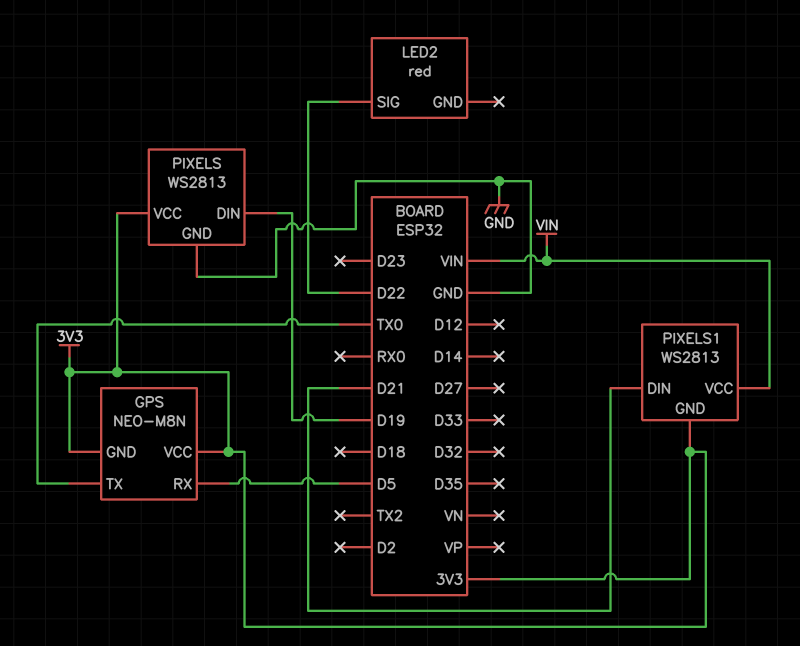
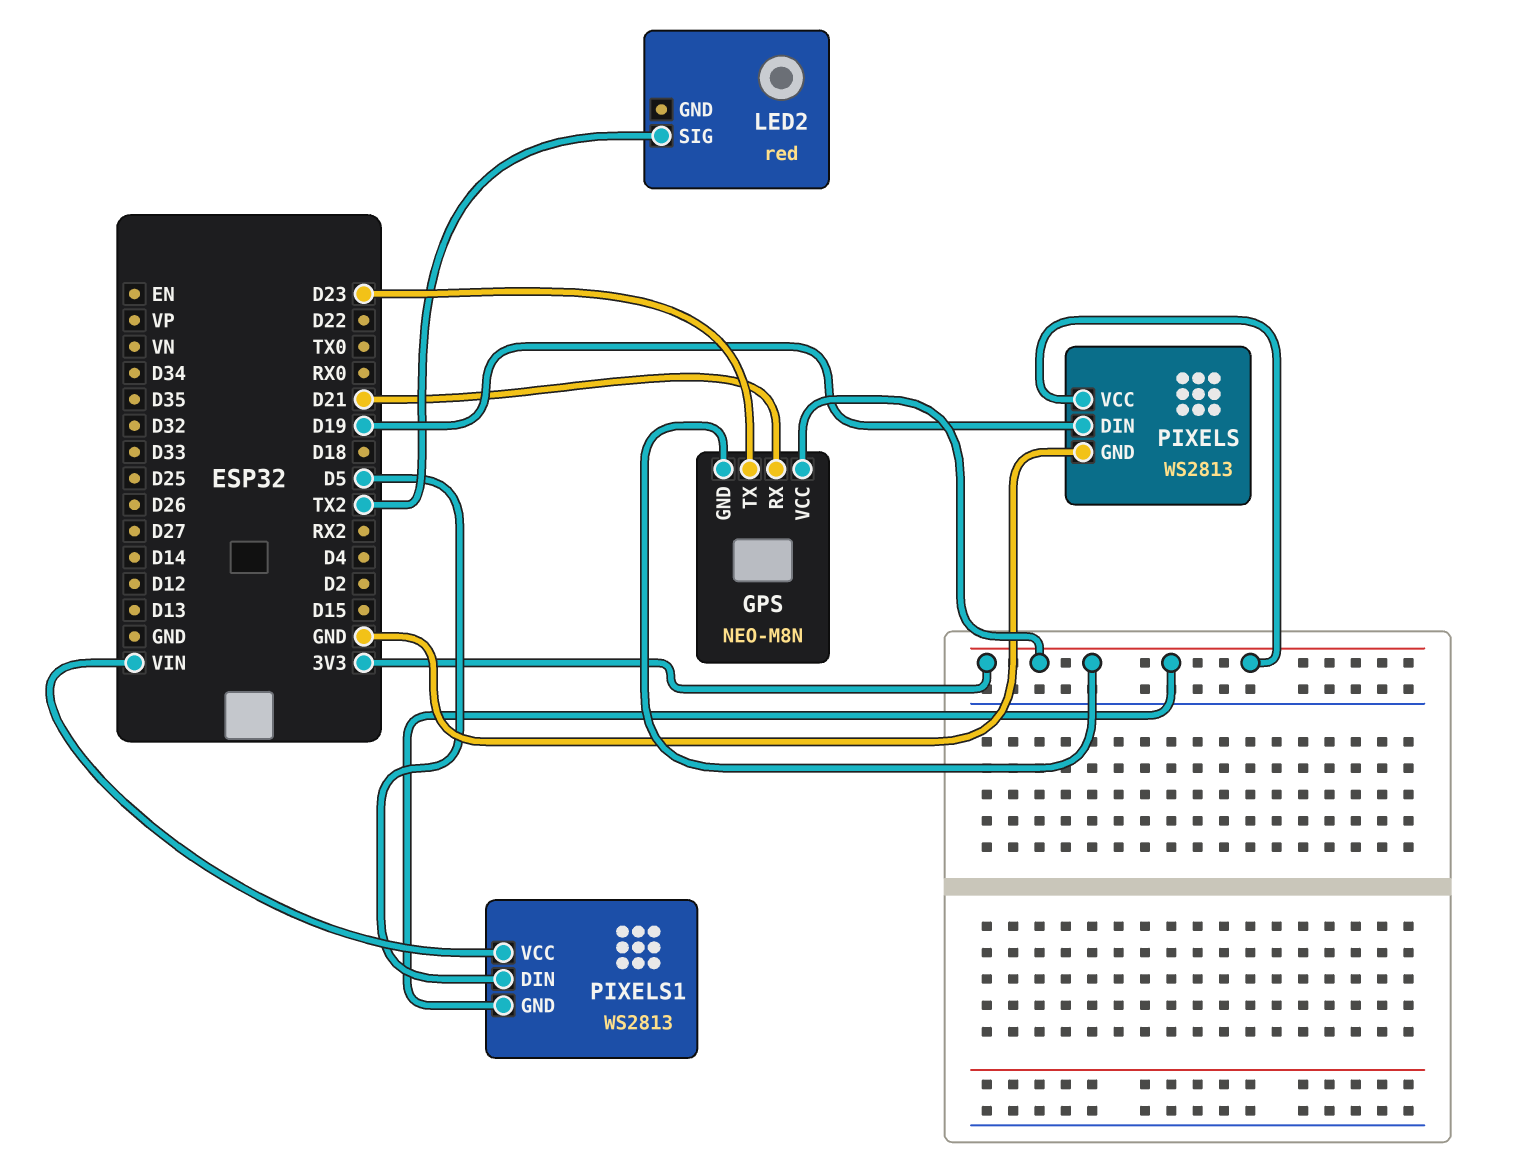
GPS pin RX: D5 -> D21
GPS pin TX: TX0 -> D23
LED2 pin SIG: D22 -> TX2
PIXELS1 pin DIN: D21 -> D5

